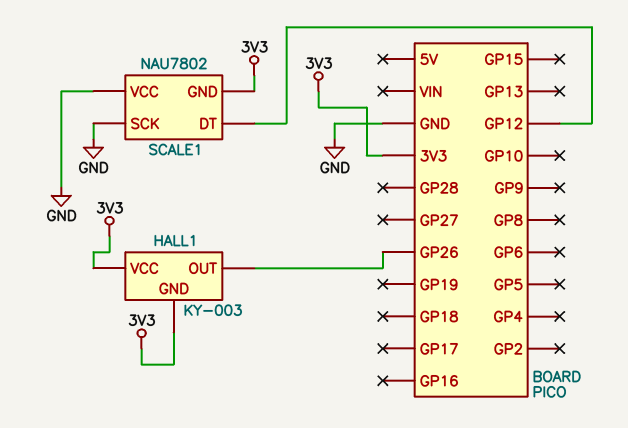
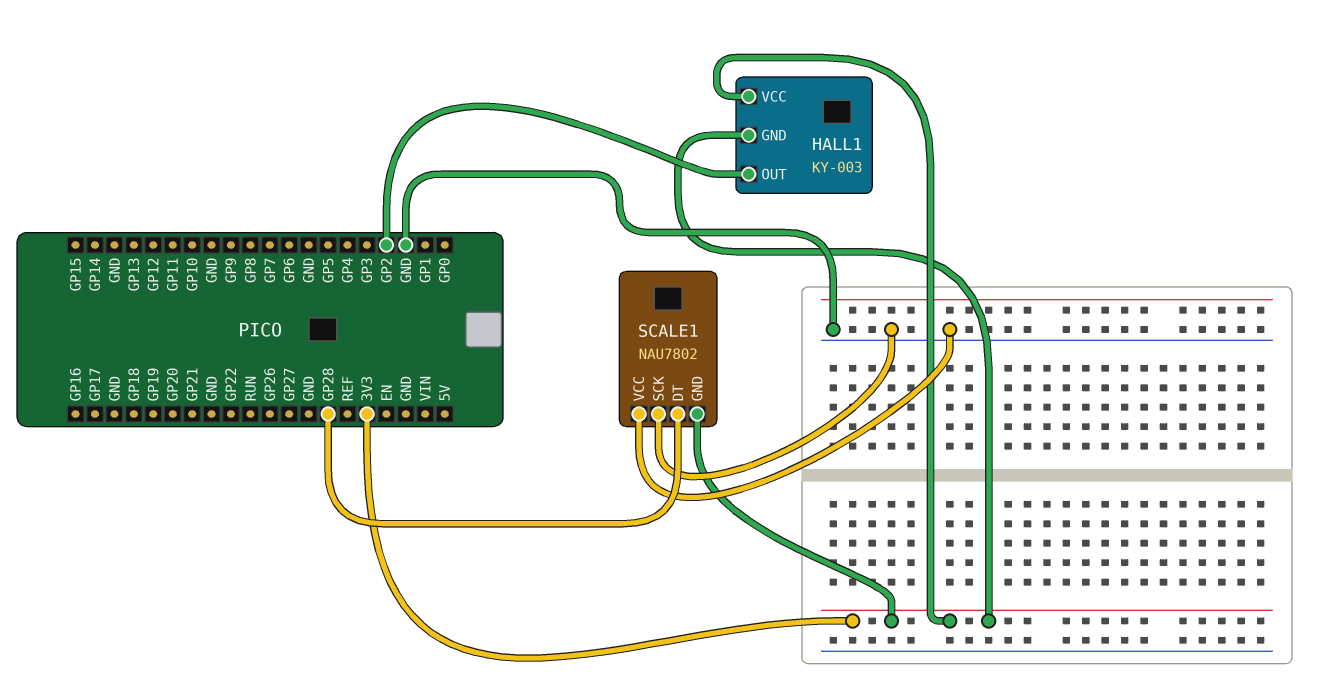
HALL1 pin OUT: GP26 -> GP2
SCALE1 pin DT: GP12 -> GP28

